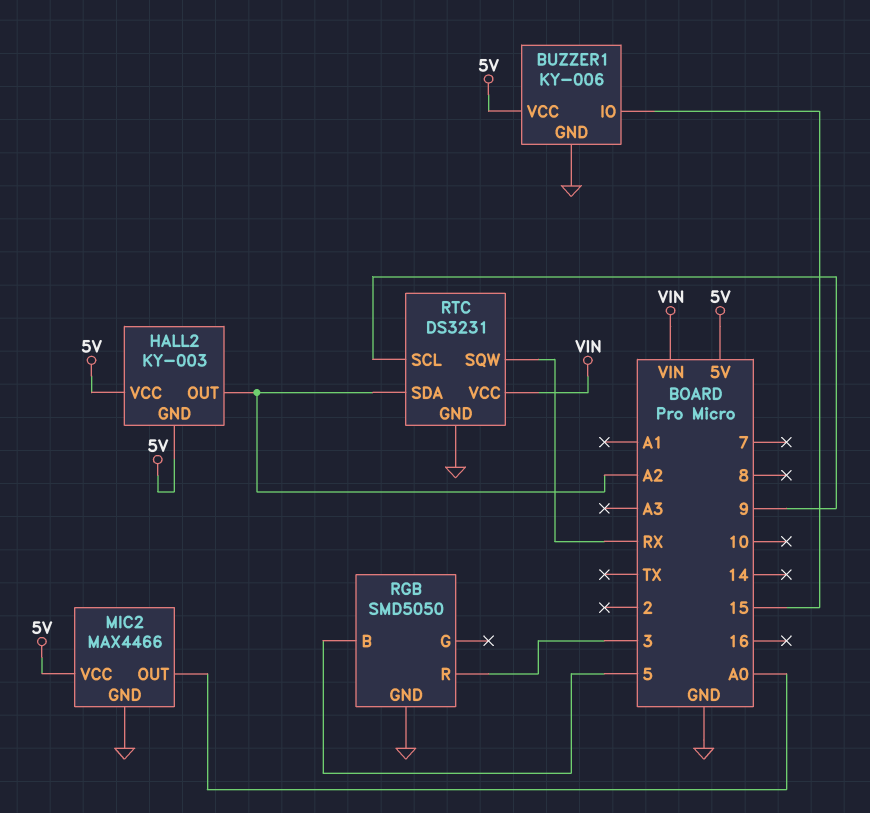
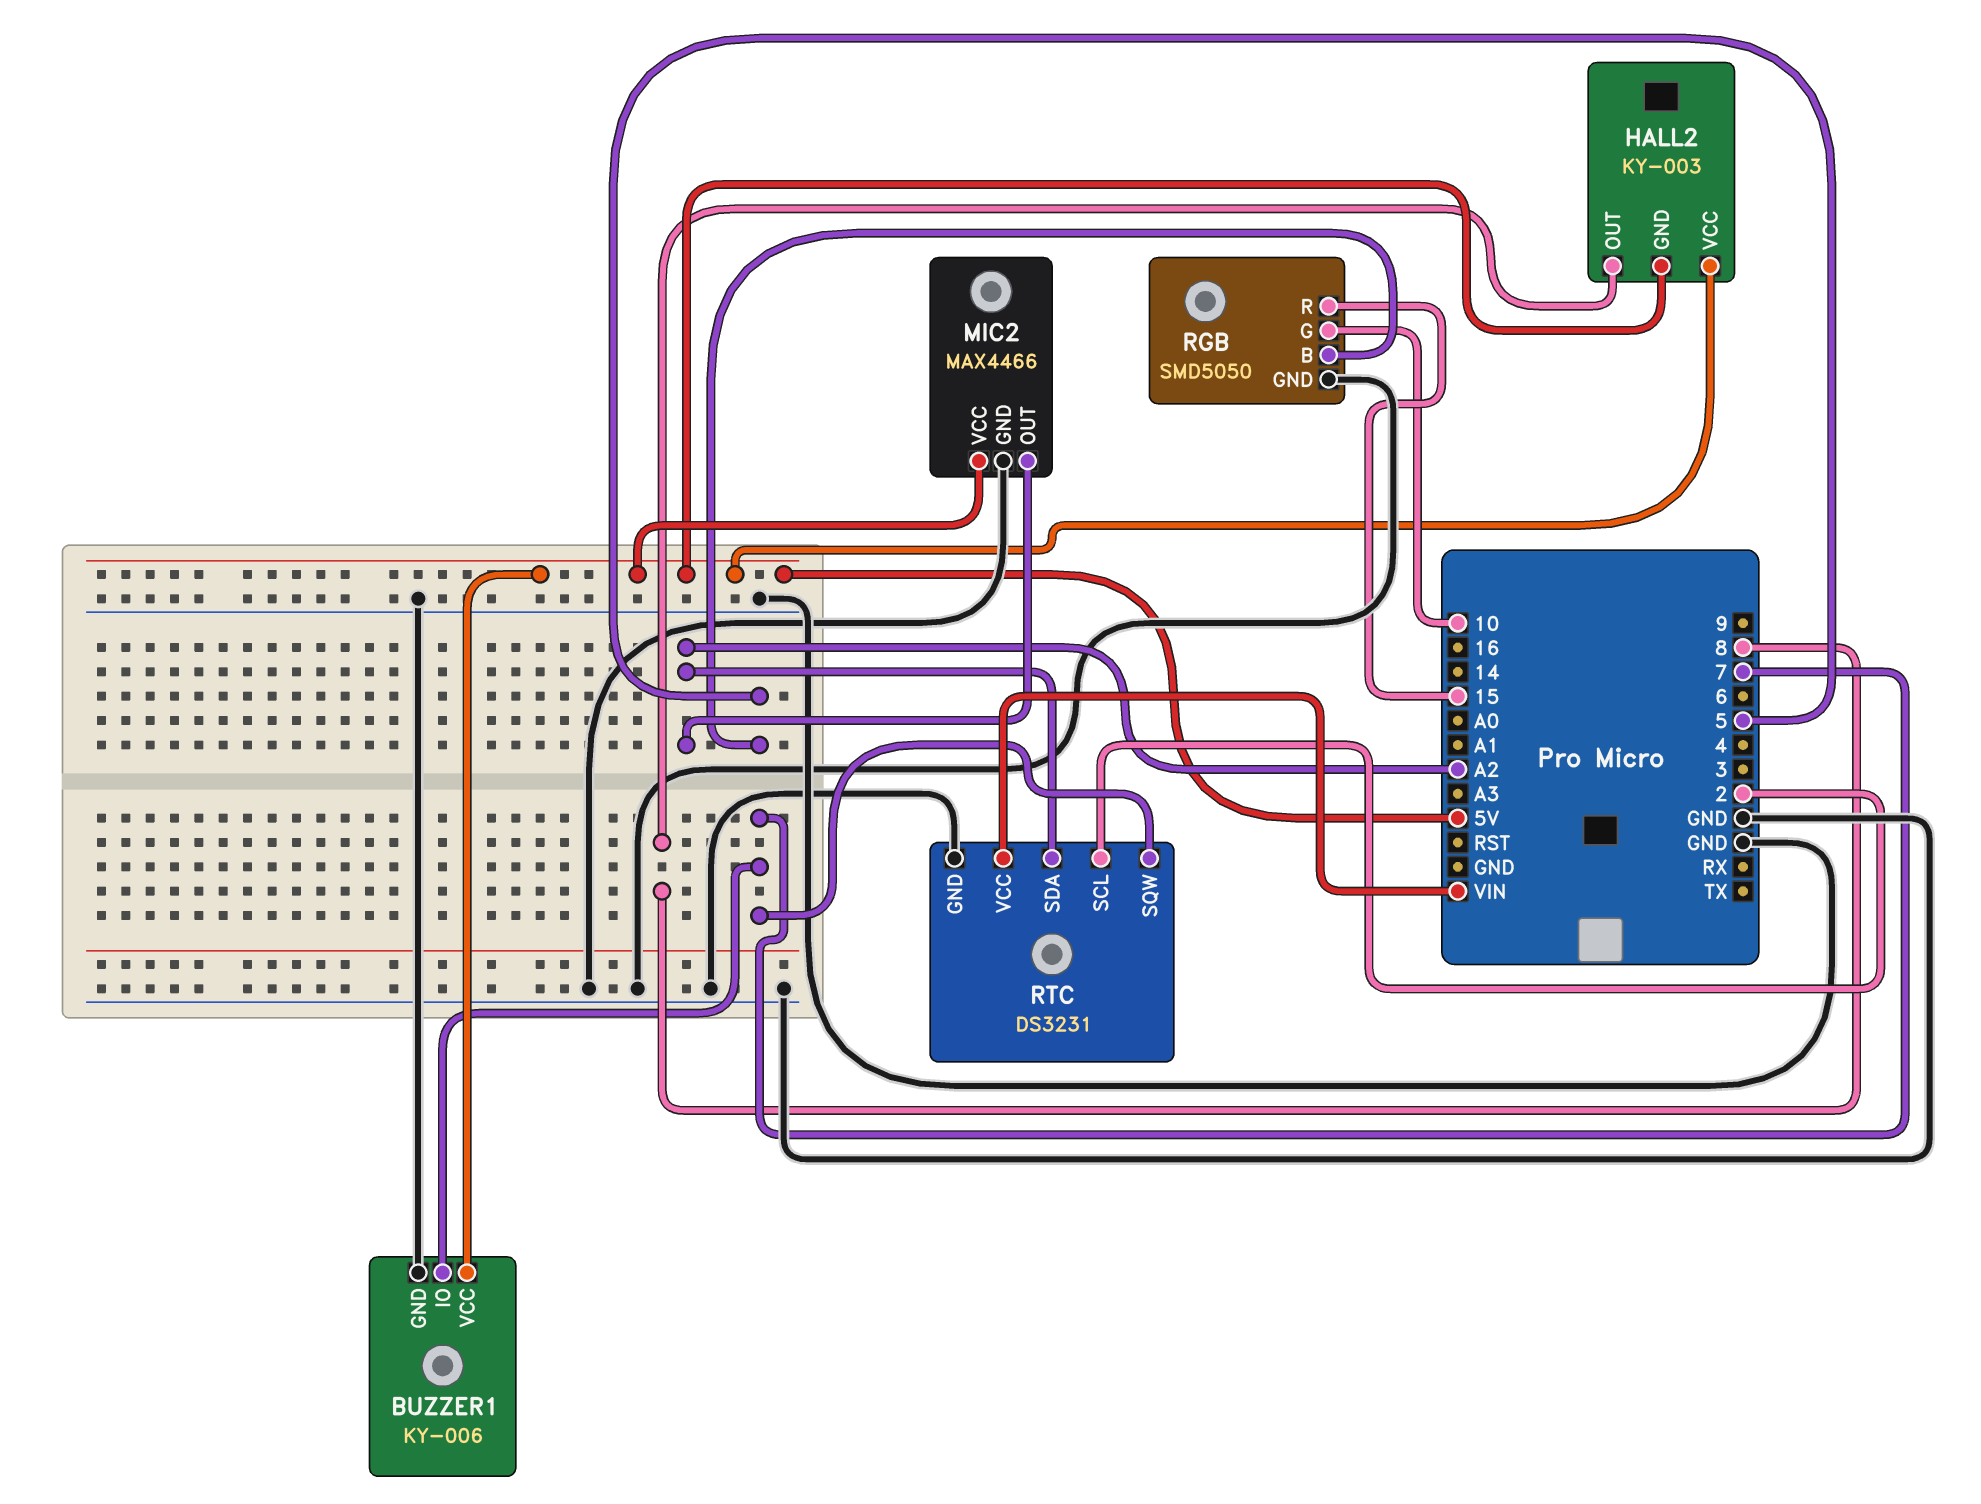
BUZZER1 pin IO: 15 -> 7
HALL2 pin OUT: A2 -> 8
MIC2 pin OUT: A0 -> A2
RGB pin G: none -> 10
RGB pin R: 3 -> 15
RTC pin SCL: 9 -> 2
RTC pin SQW: RX -> 7

